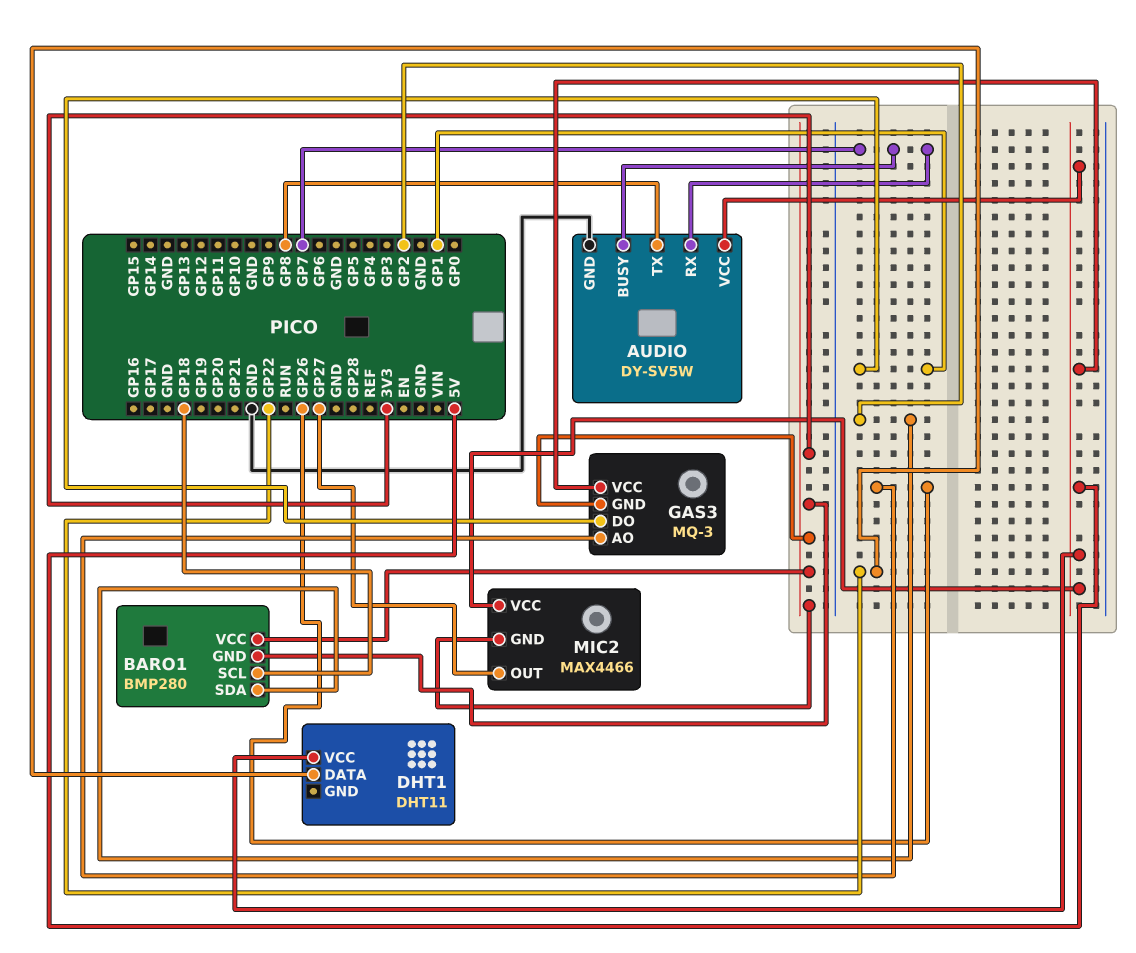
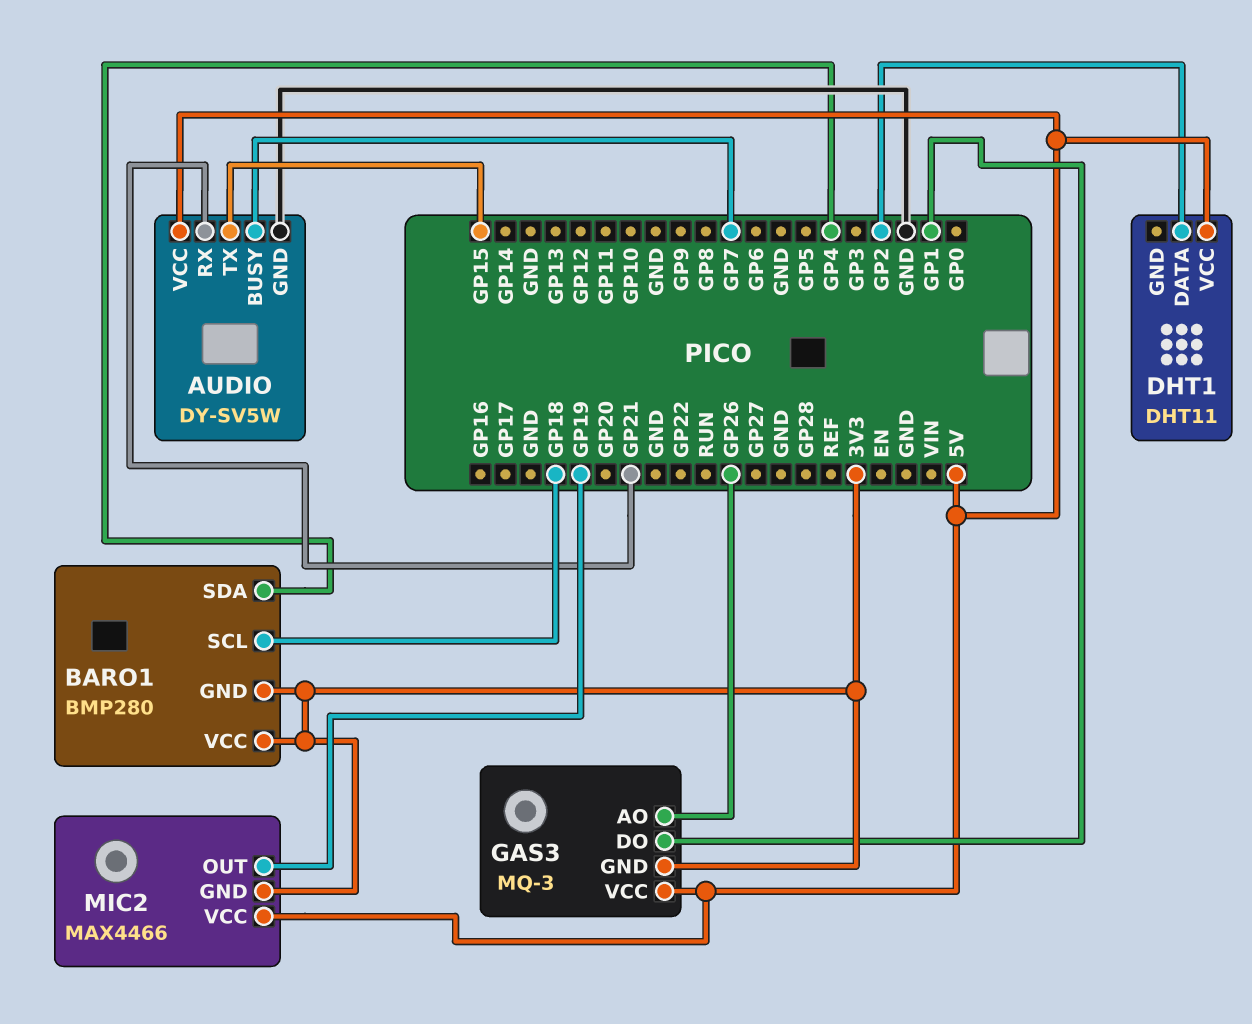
AUDIO pin RX: GP7 -> GP21
AUDIO pin TX: GP8 -> GP15
BARO1 pin SDA: GP2 -> GP4
DHT1 pin DATA: GP22 -> GP2
MIC2 pin OUT: GP27 -> GP19

